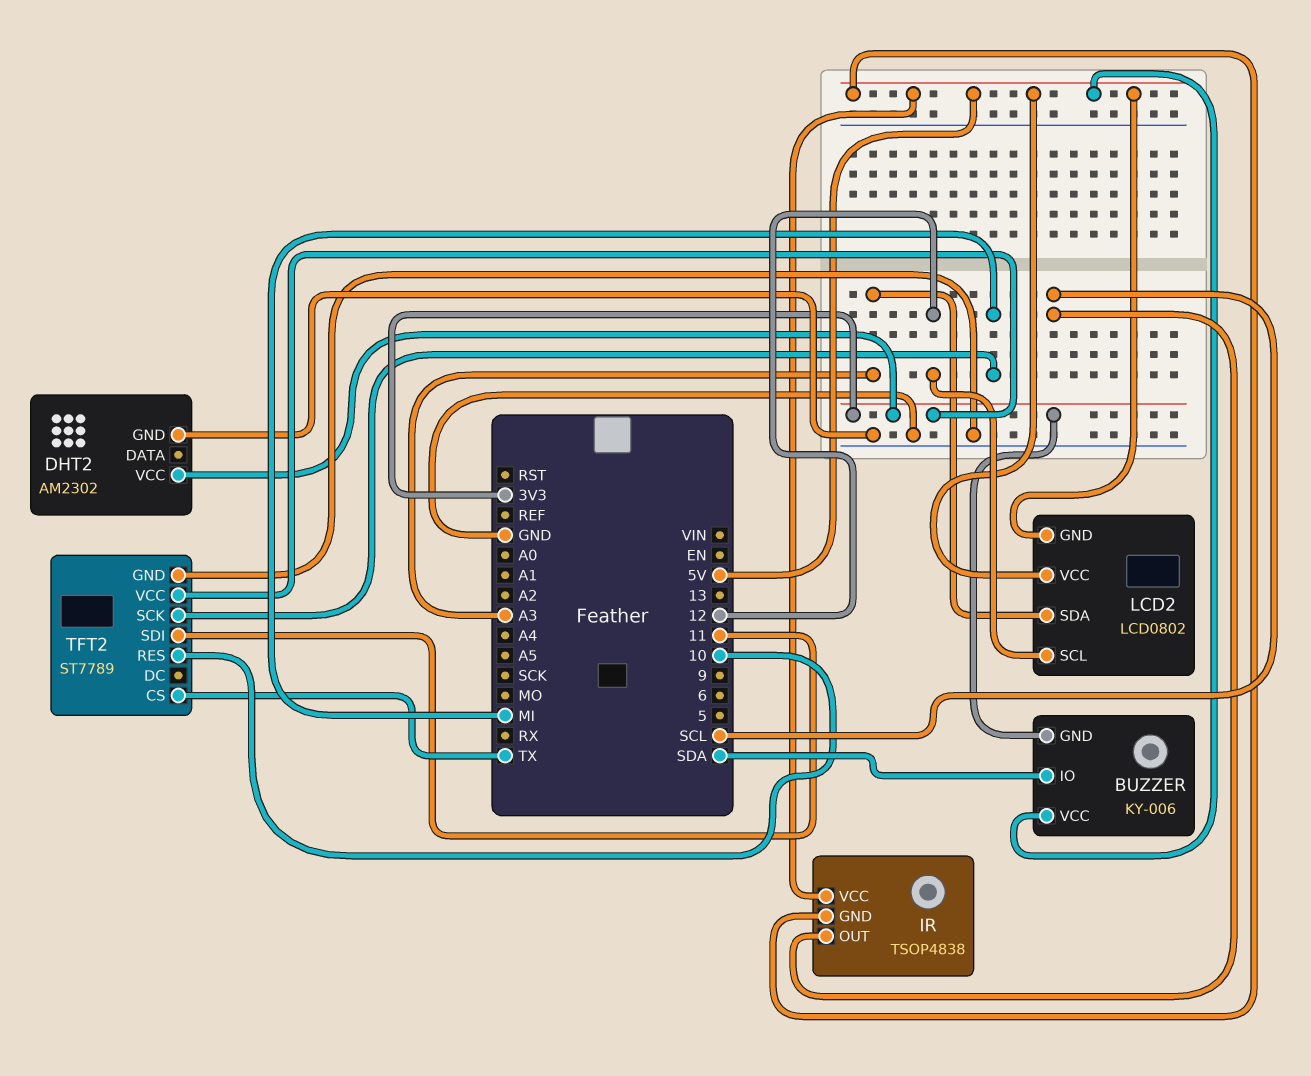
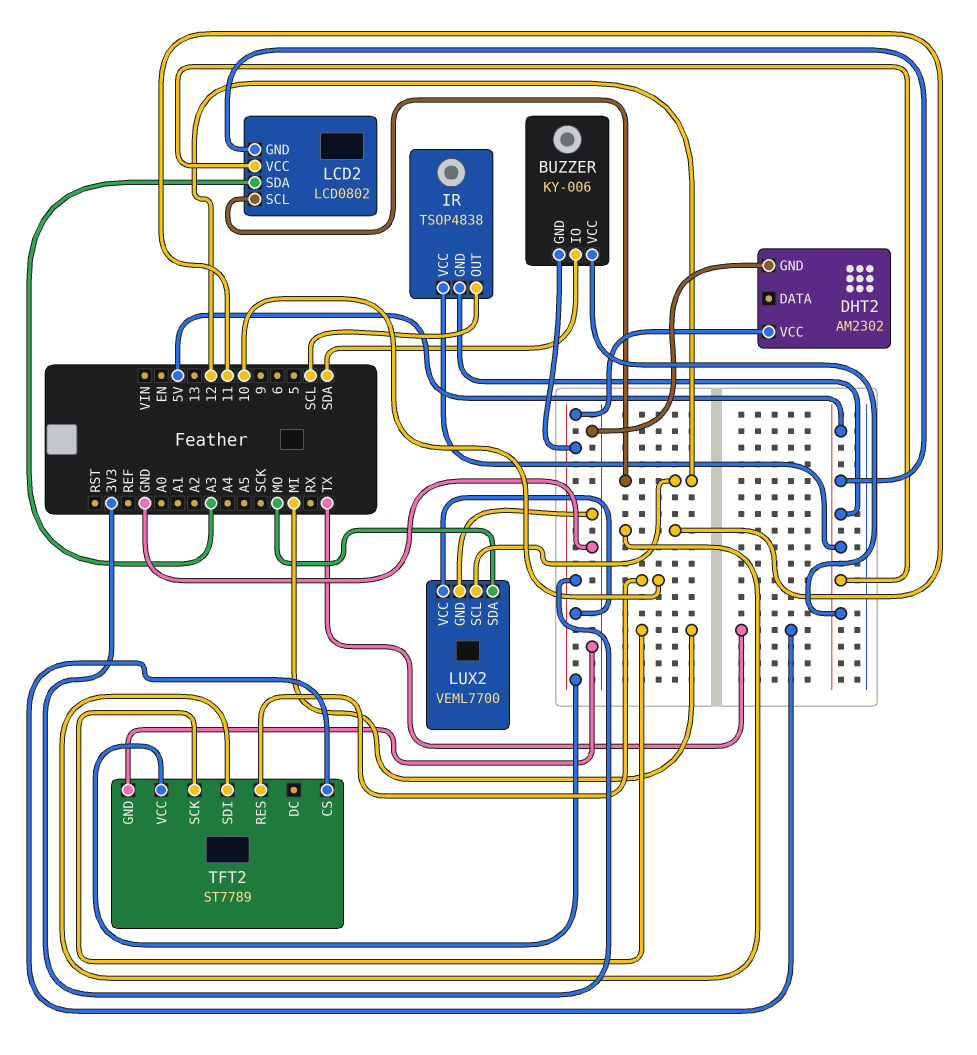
LUX2: none -> VEML7700
LUX2 pin GND: none -> GND
LUX2 pin SCL: none -> 12
LUX2 pin SDA: none -> MO
LUX2 pin VCC: none -> 3V3

